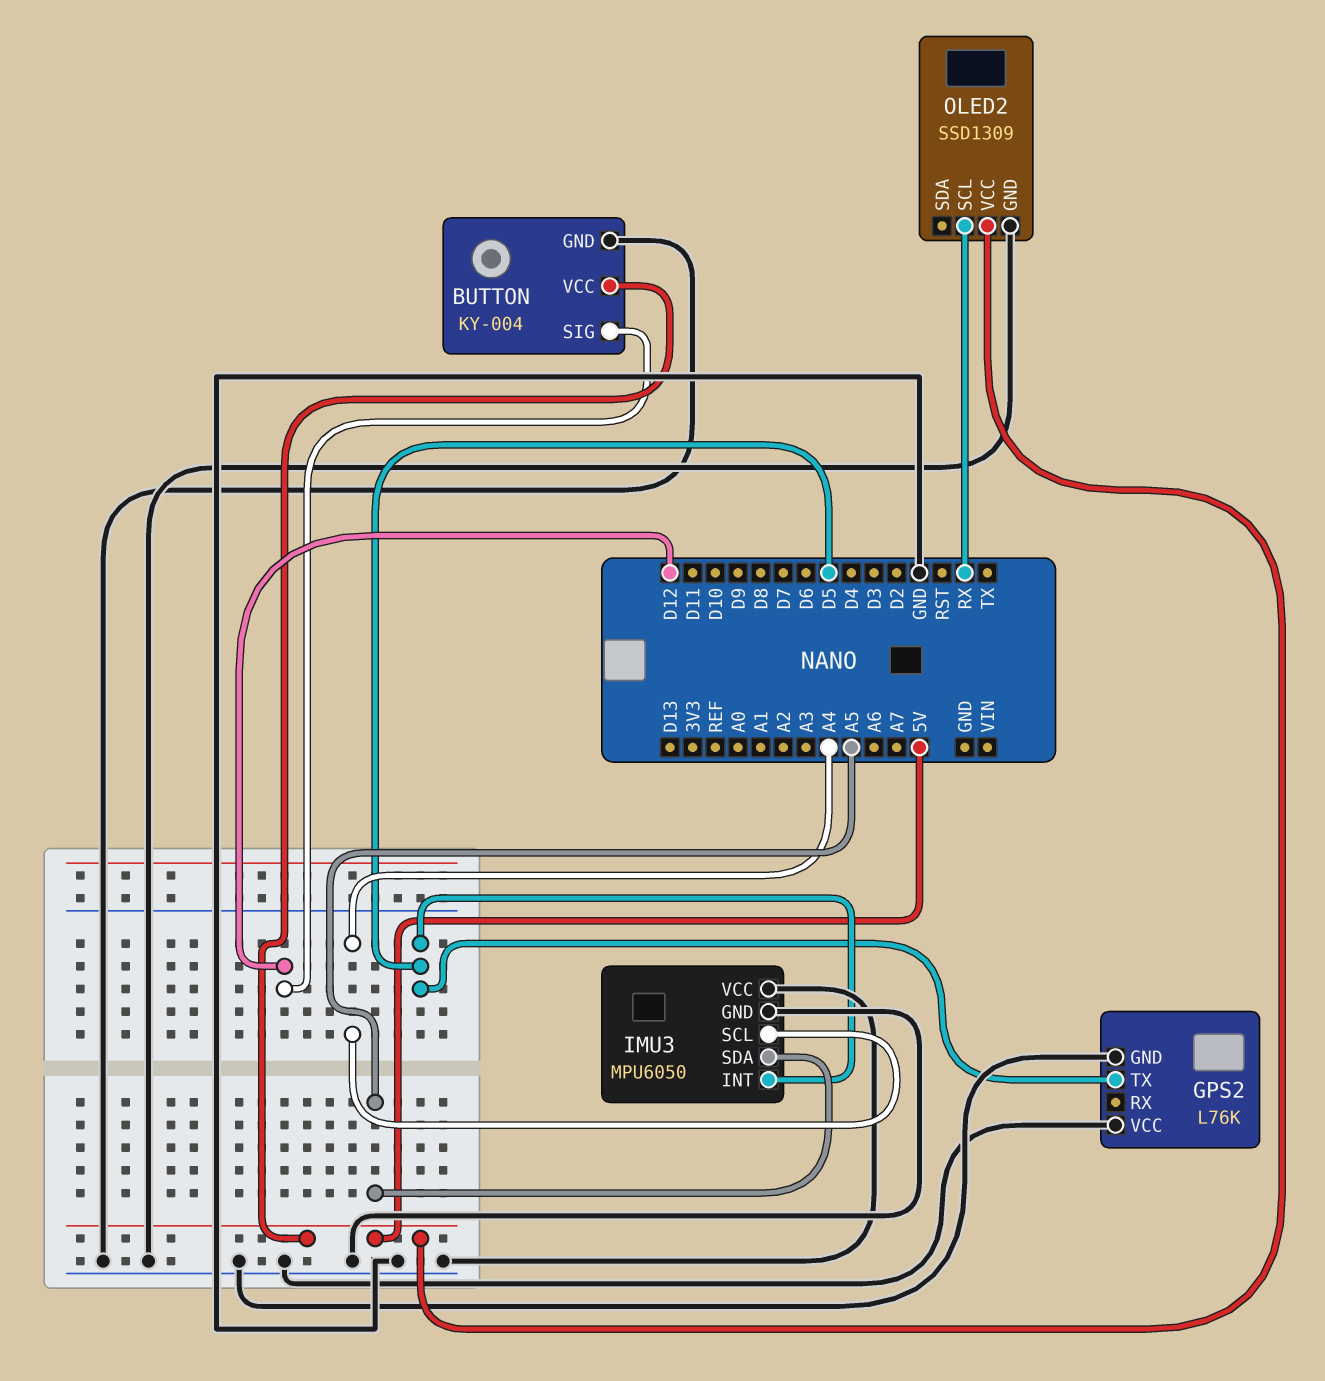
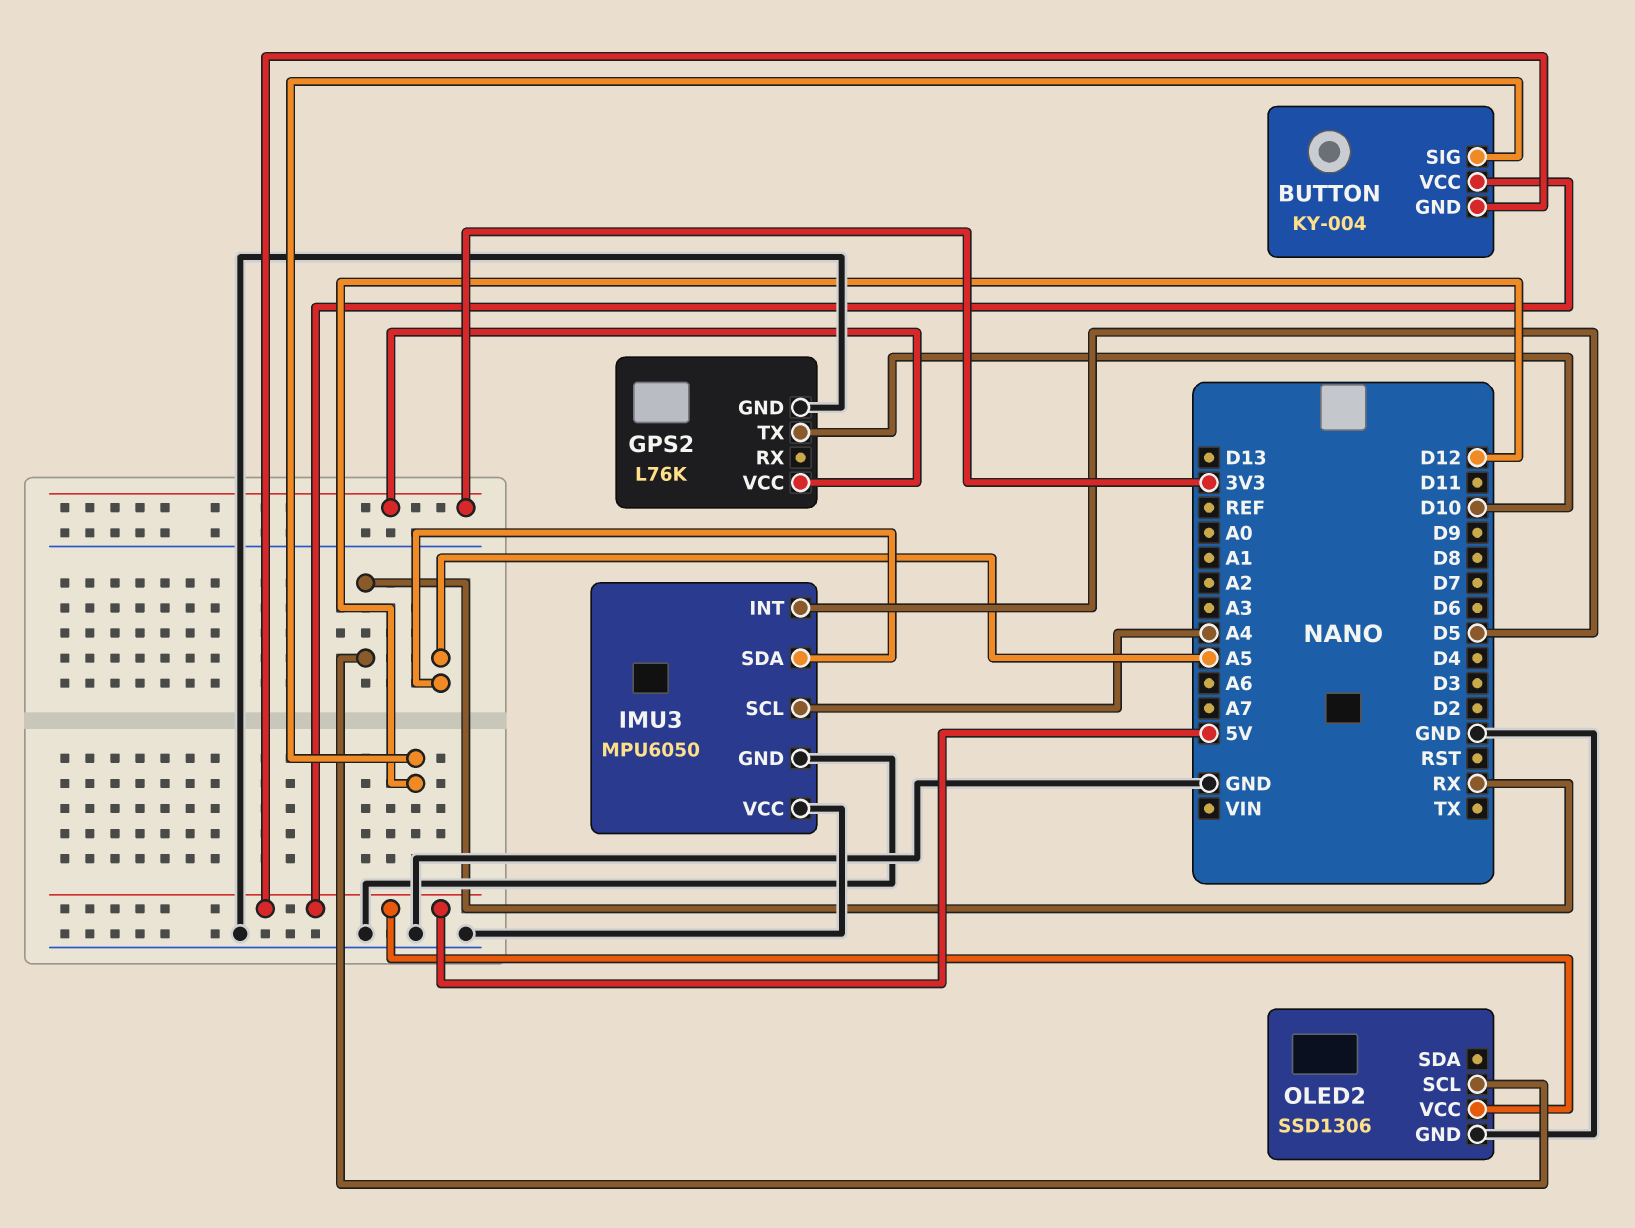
BUTTON pin GND: GND -> 5V
GPS2 pin TX: D5 -> D10
GPS2 pin VCC: GND -> 3V3
OLED2: SSD1309 -> SSD1306

